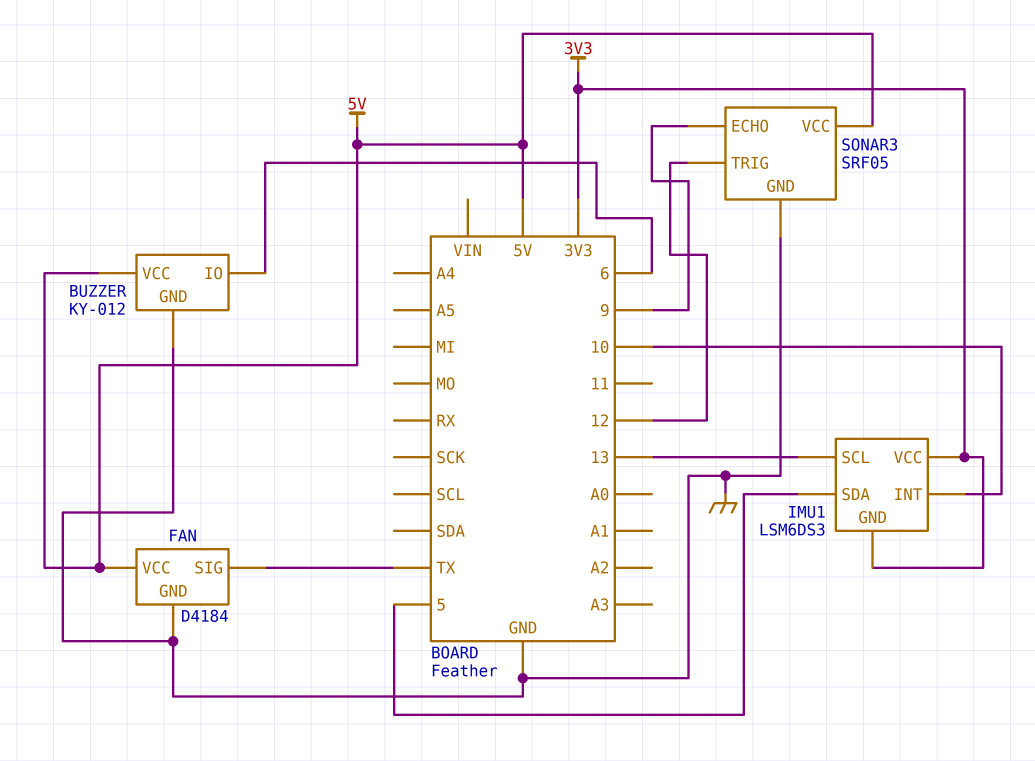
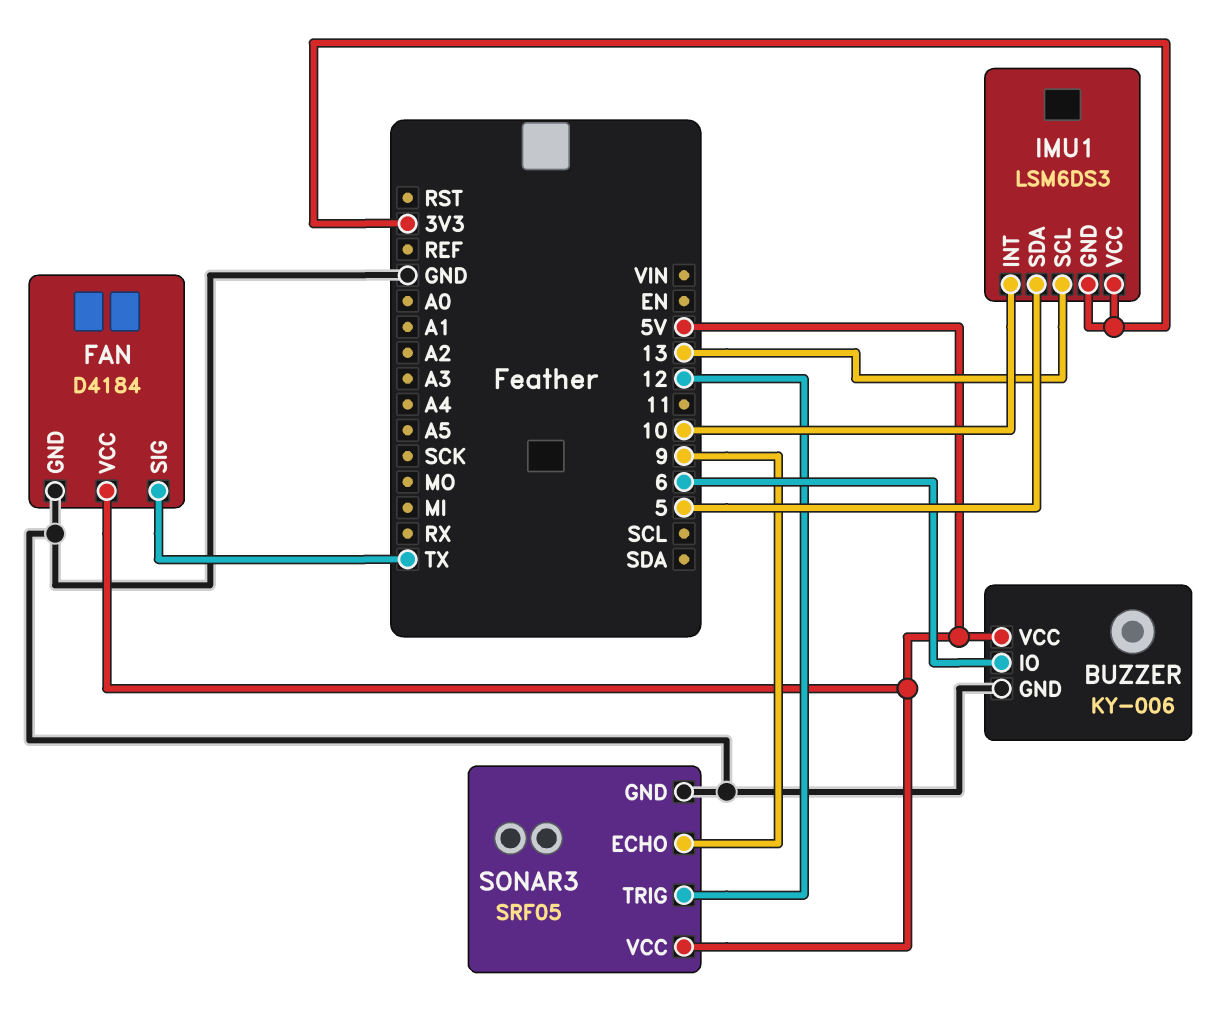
BUZZER: KY-012 -> KY-006

